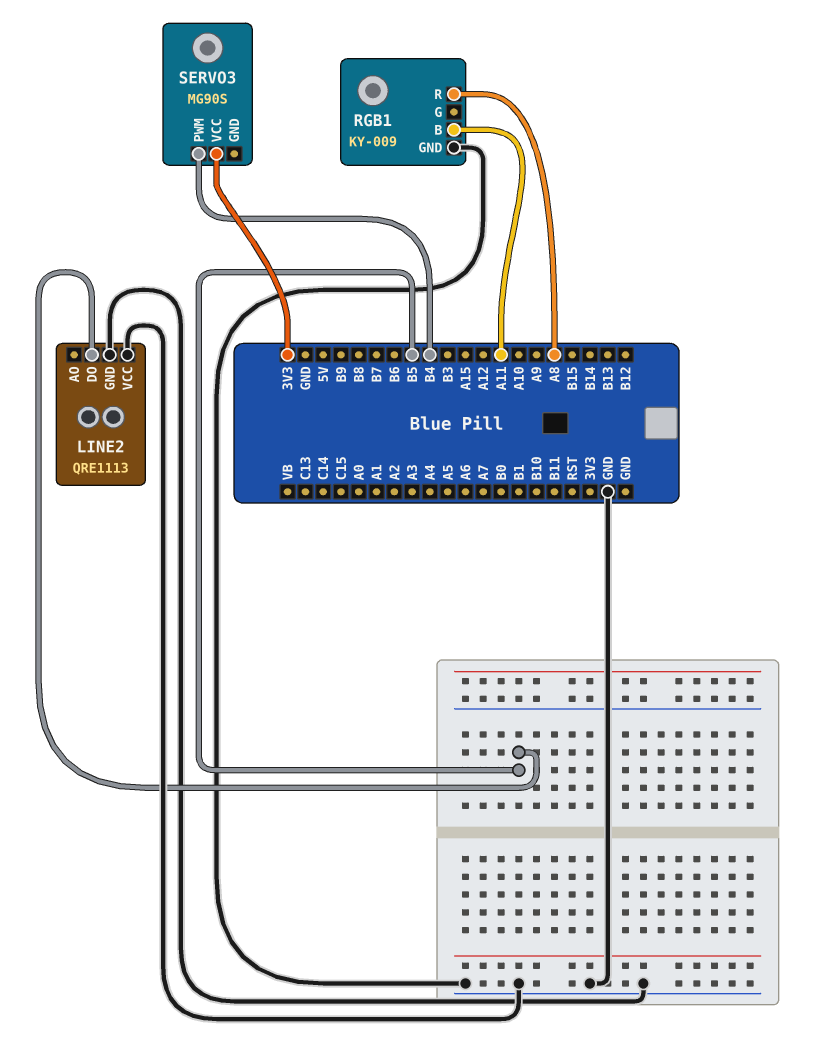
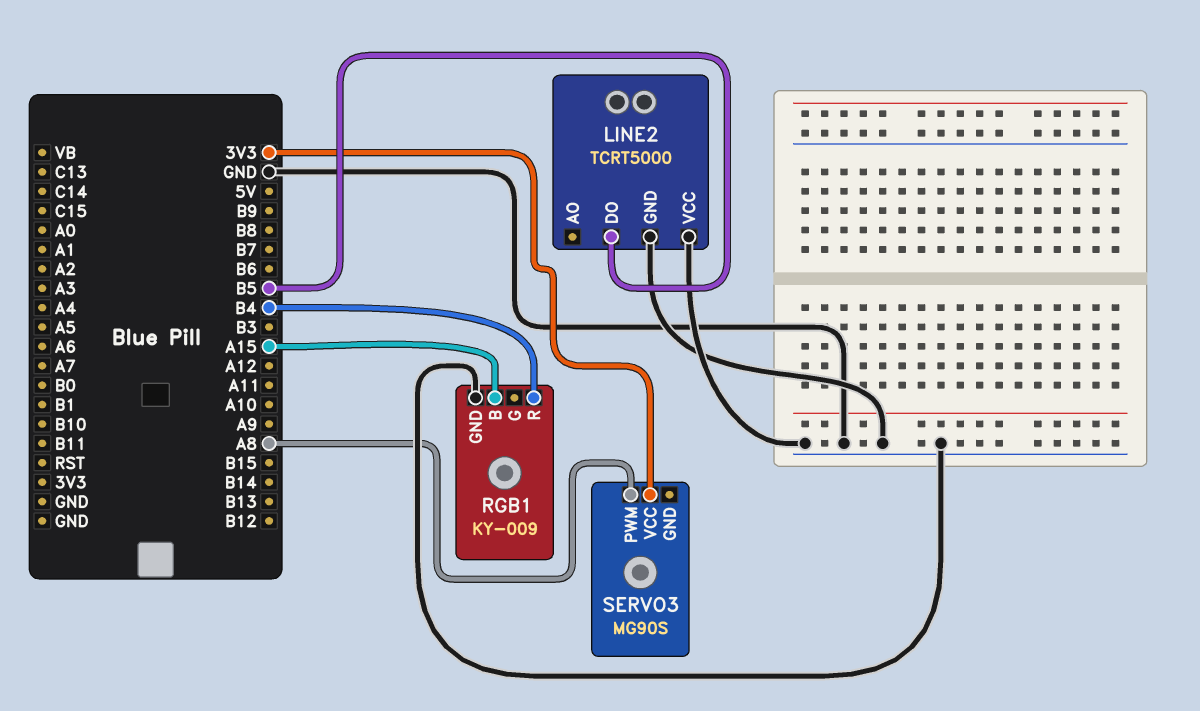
LINE2: QRE1113 -> TCRT5000
RGB1 pin B: A11 -> A15
RGB1 pin R: A8 -> B4
SERVO3 pin PWM: B4 -> A8

